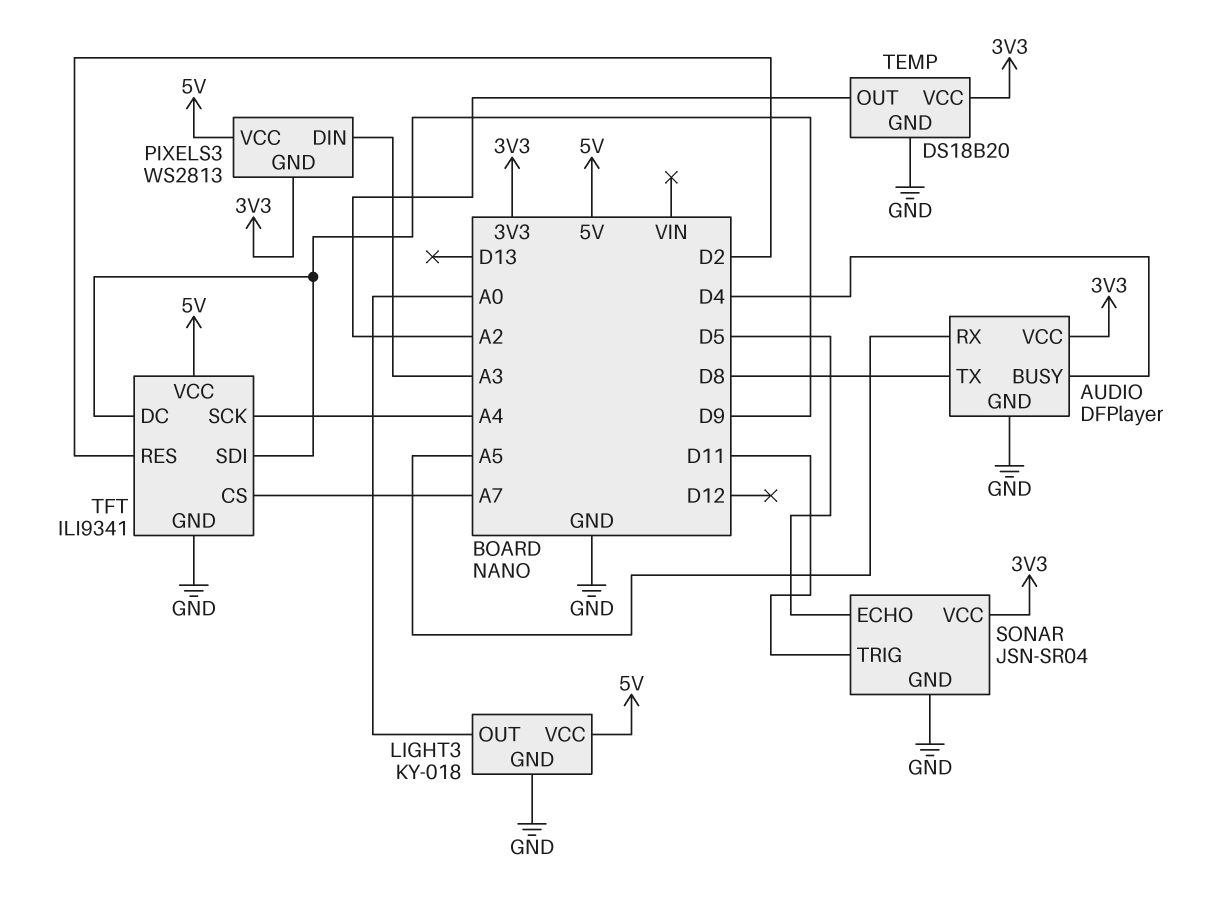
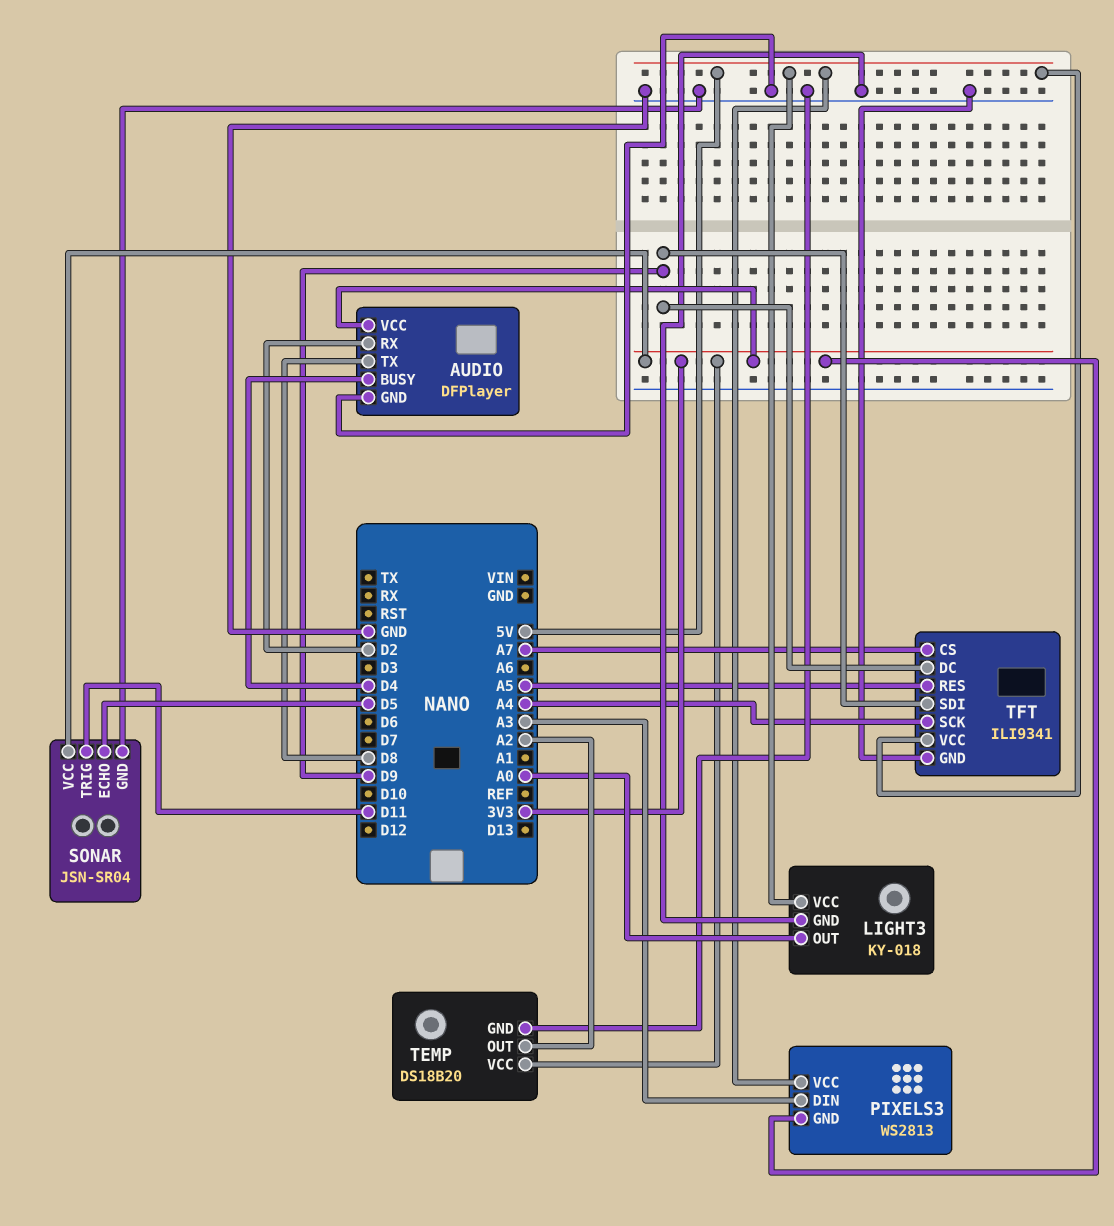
AUDIO pin RX: A5 -> D2
TFT pin RES: D2 -> A5

